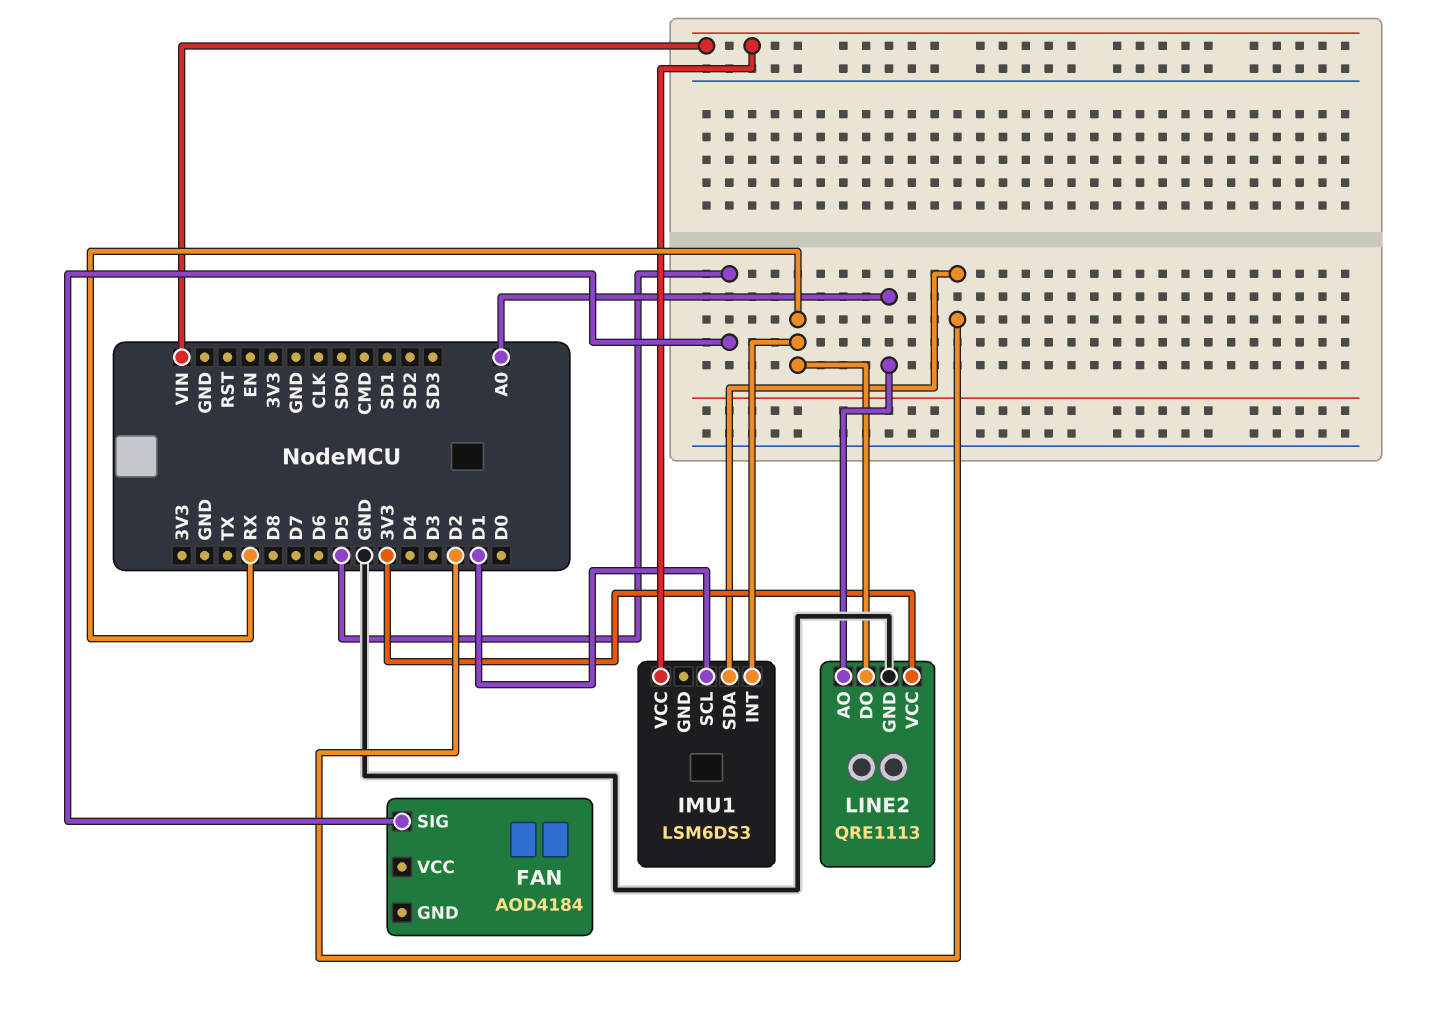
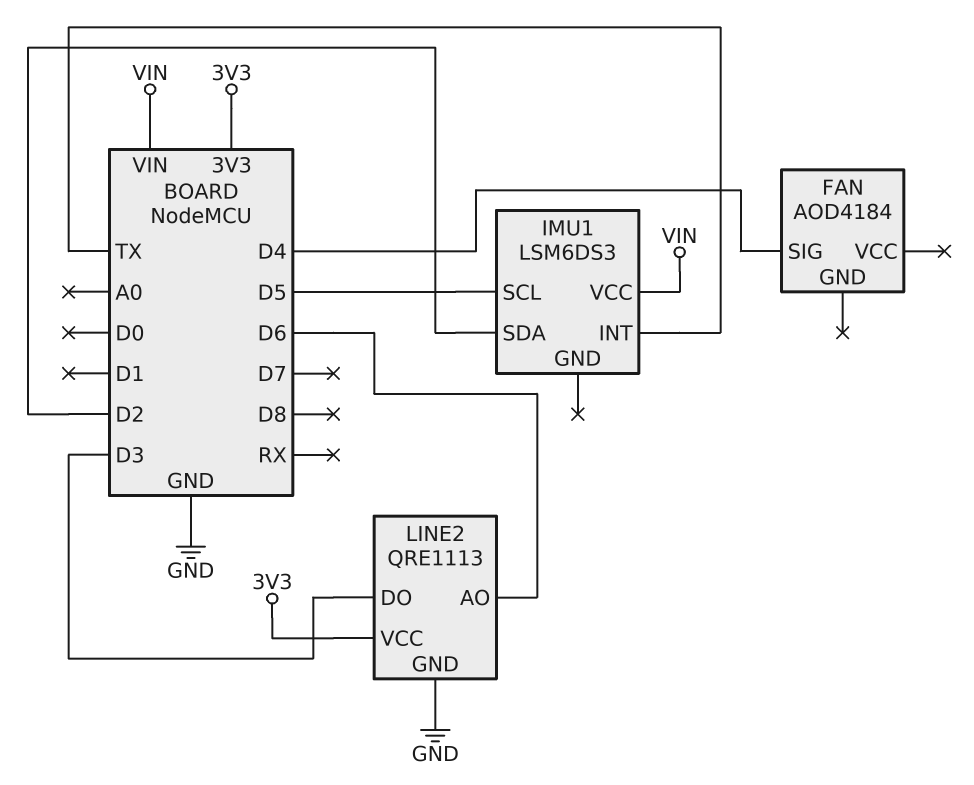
FAN pin SIG: D5 -> D4
IMU1 pin INT: RX -> TX
IMU1 pin SCL: D1 -> D5
LINE2 pin AO: A0 -> D6
LINE2 pin DO: RX -> D3

